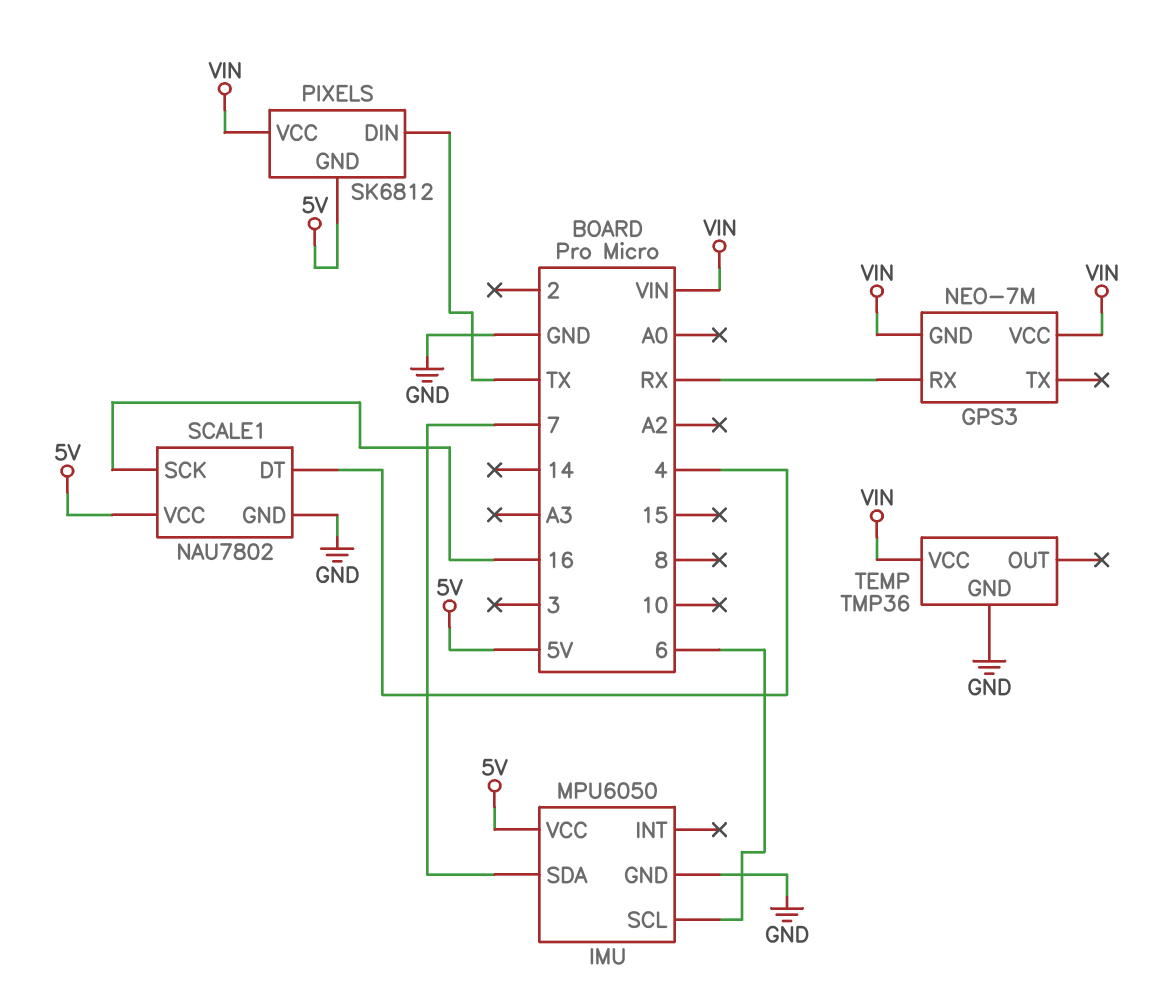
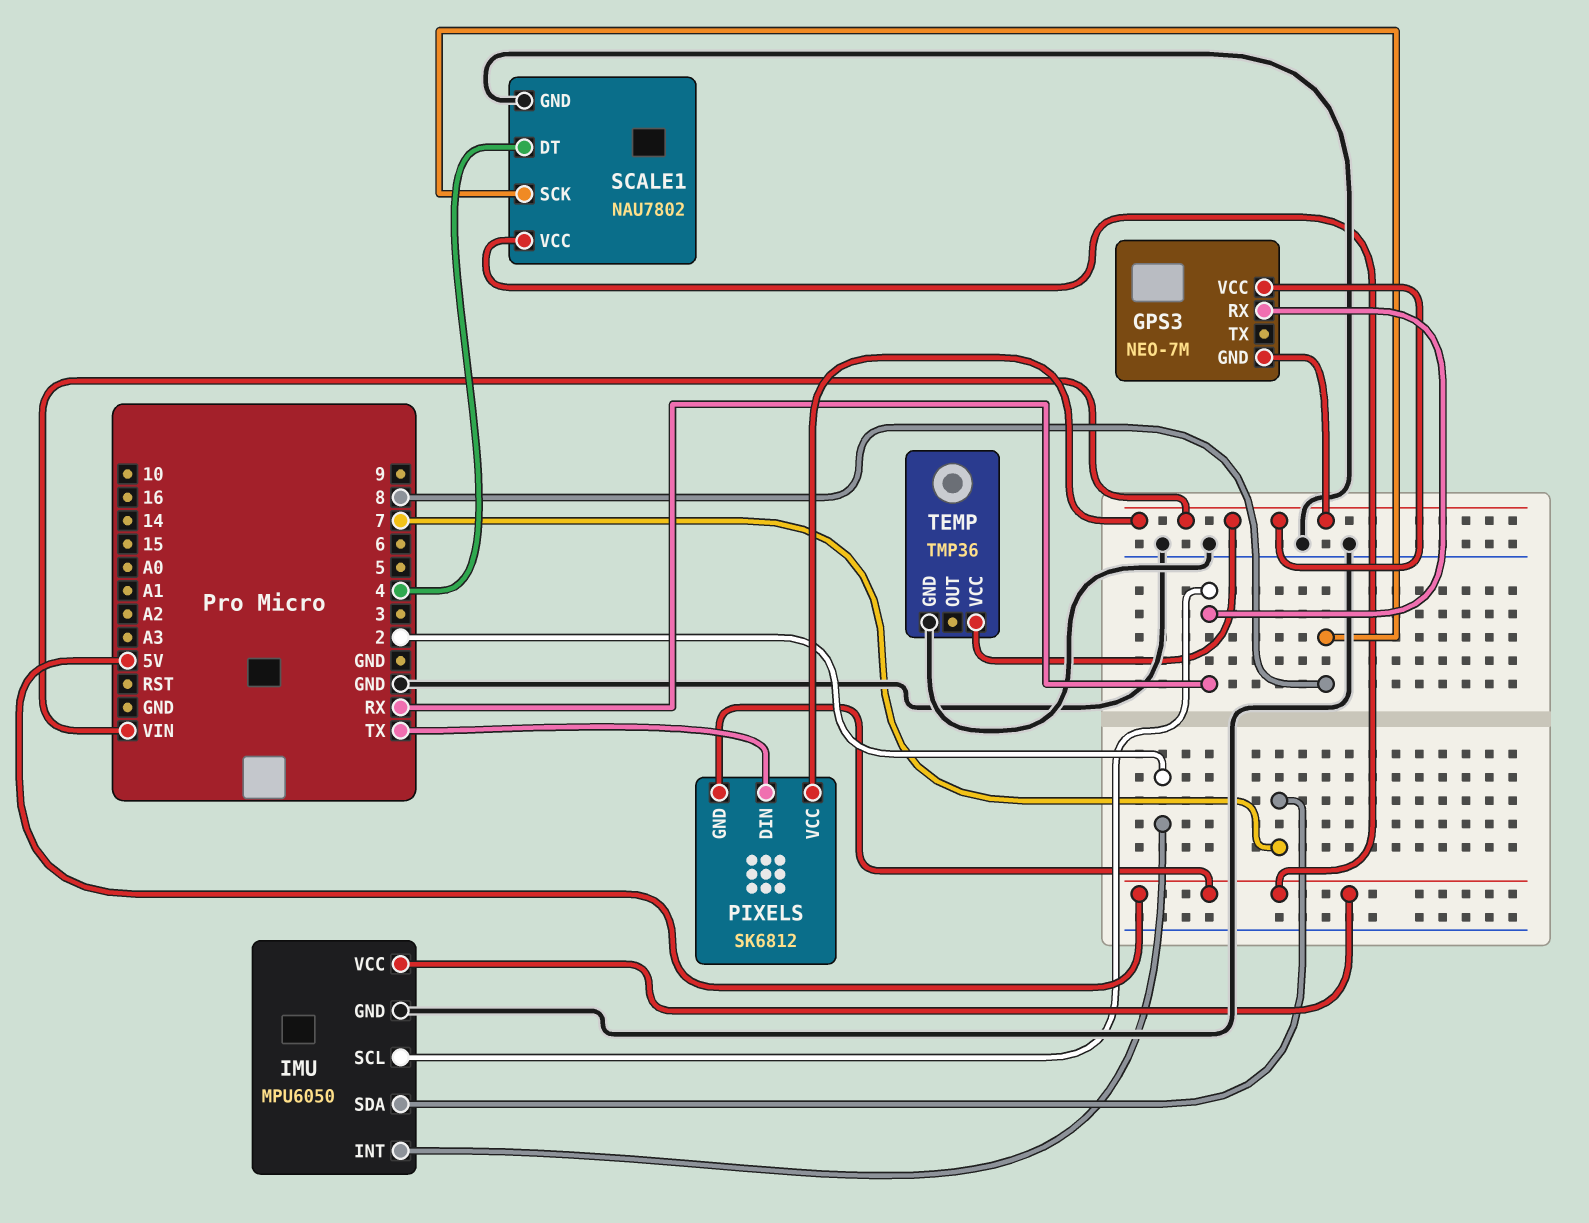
IMU pin INT: none -> 2
IMU pin SCL: 6 -> RX
SCALE1 pin SCK: 16 -> 8

